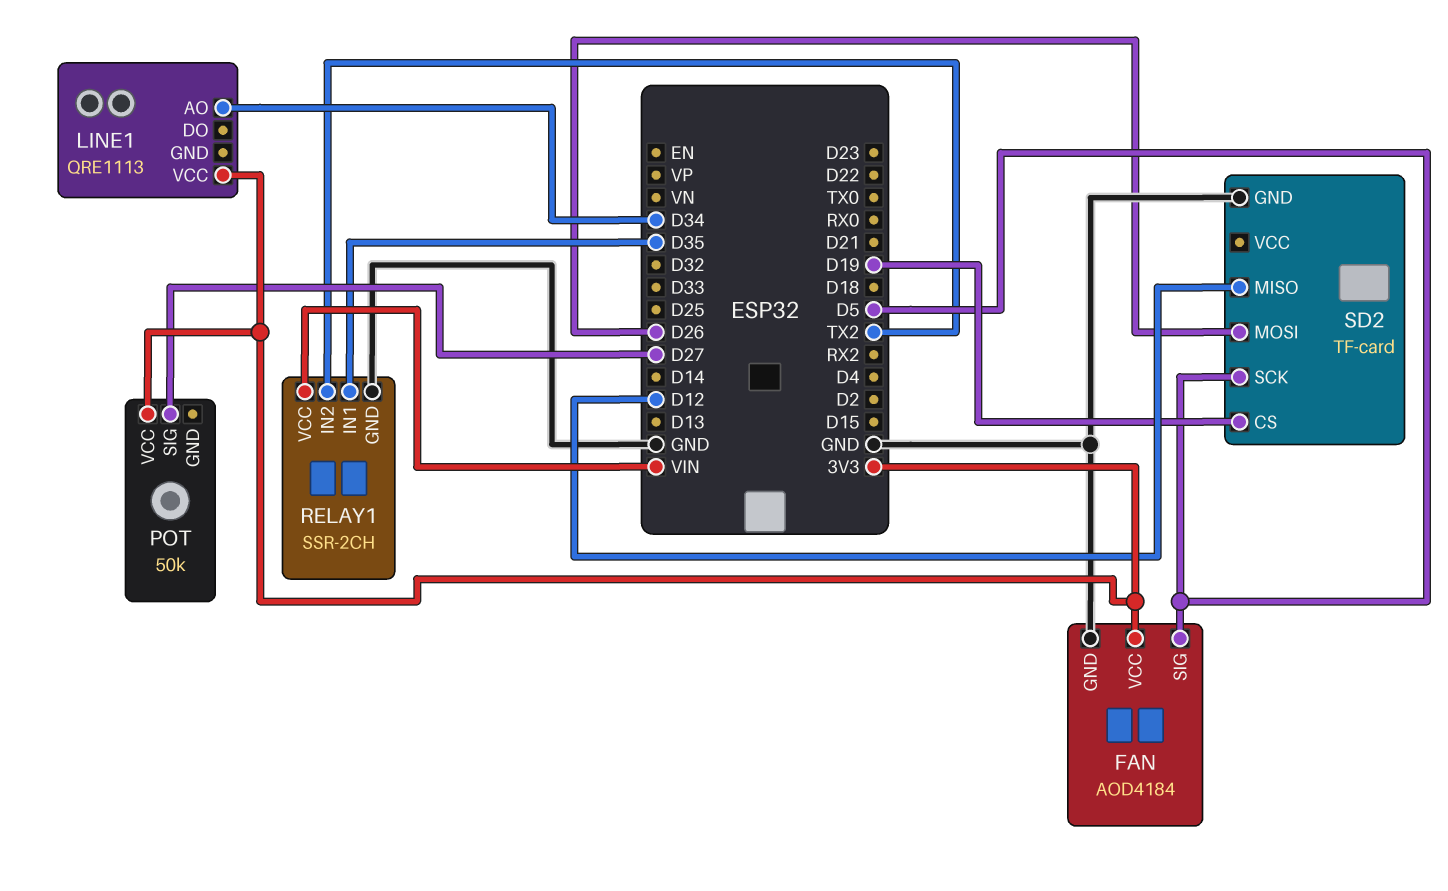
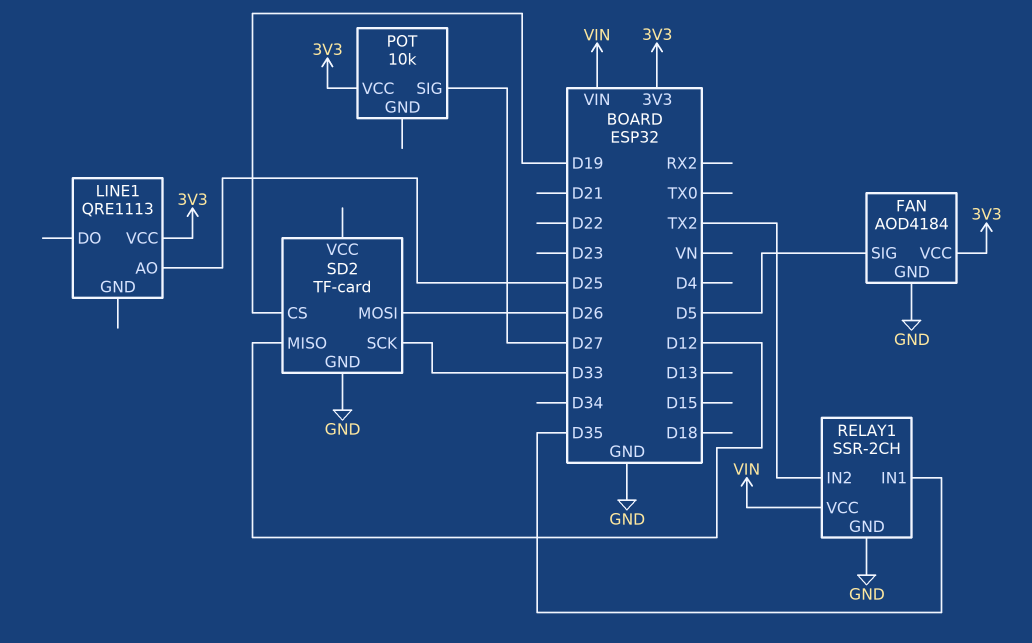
LINE1 pin AO: D34 -> D25
POT: 50k -> 10k
SD2 pin SCK: D5 -> D33

